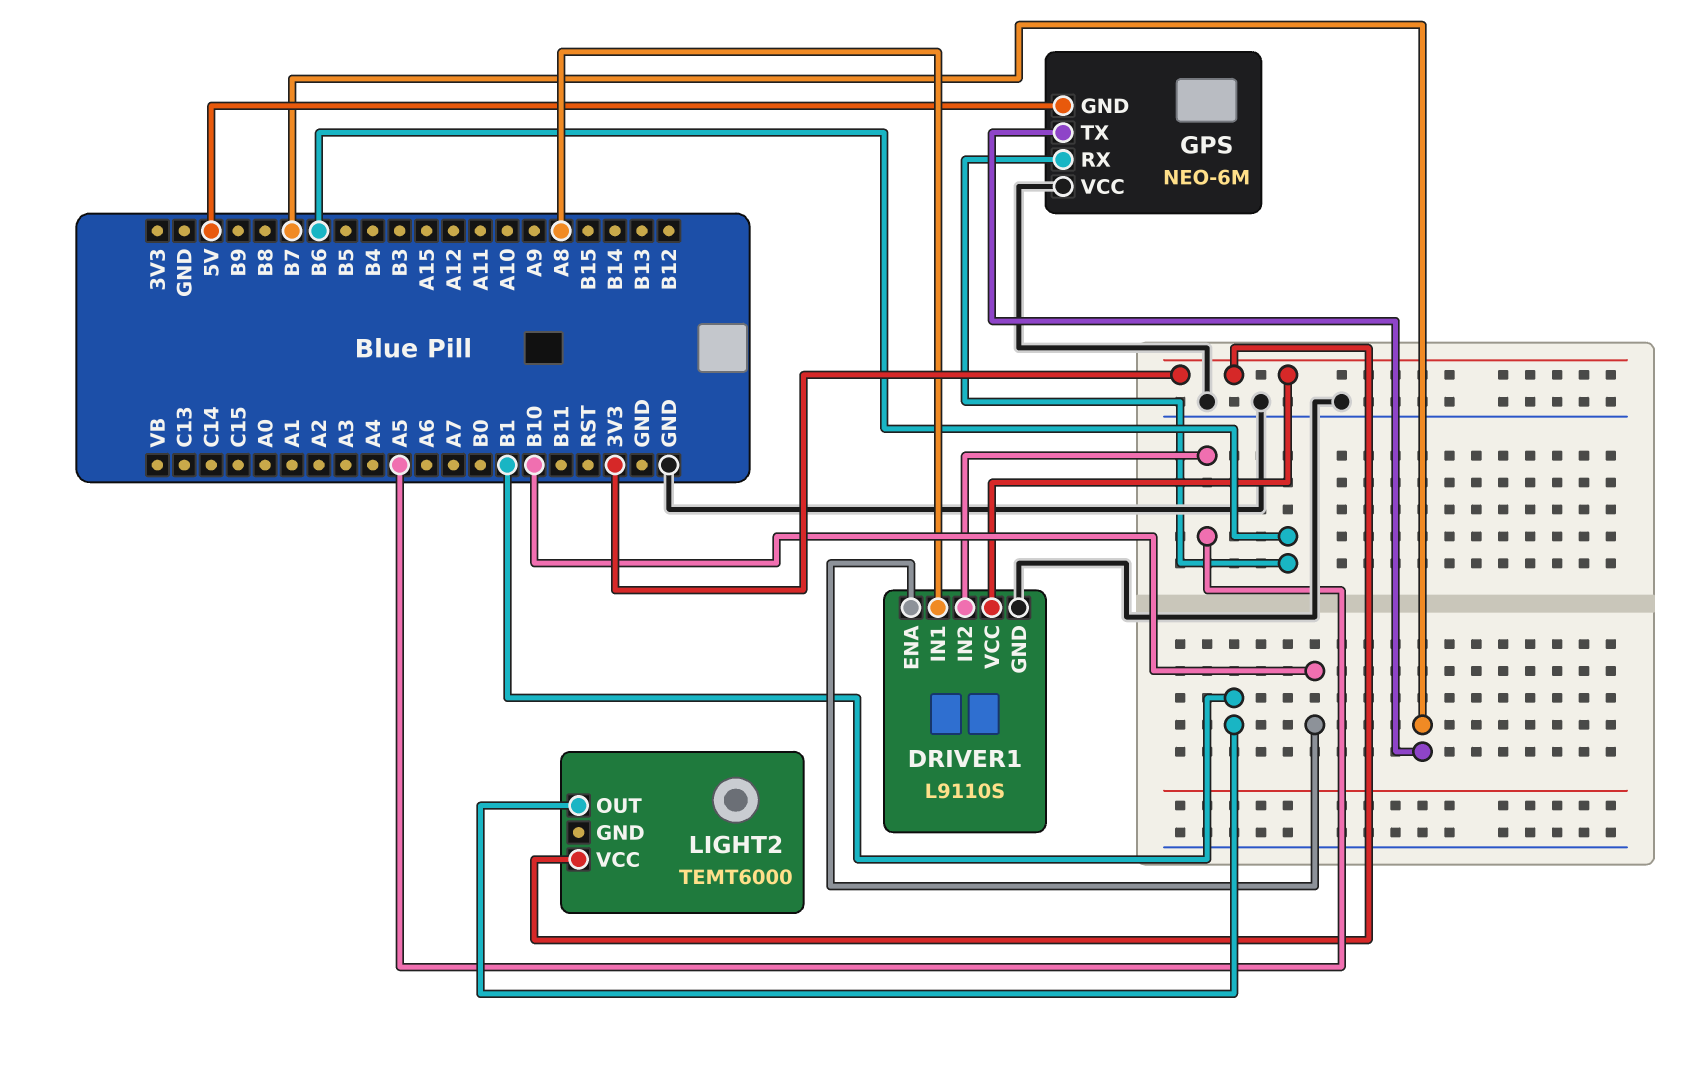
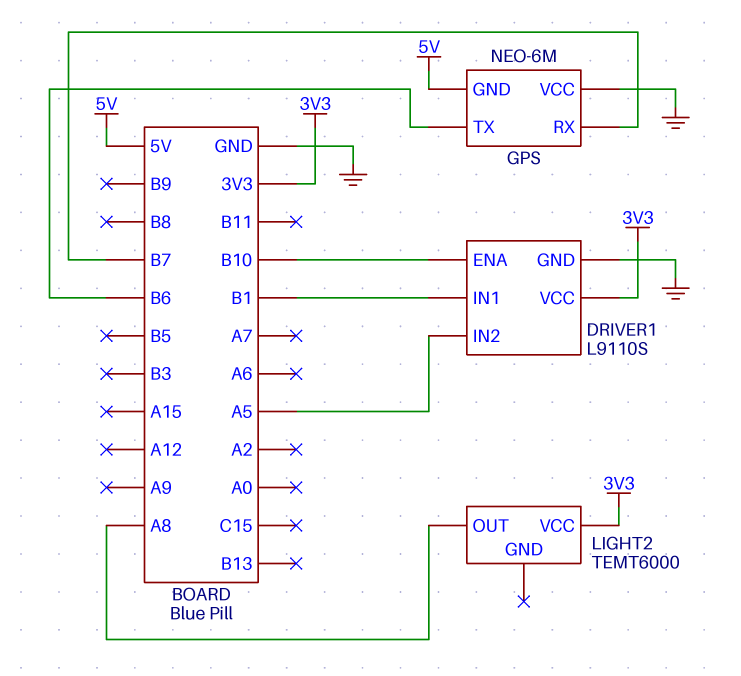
DRIVER1 pin IN1: A8 -> B1
GPS pin RX: B6 -> B7
GPS pin TX: B7 -> B6
LIGHT2 pin OUT: B1 -> A8

